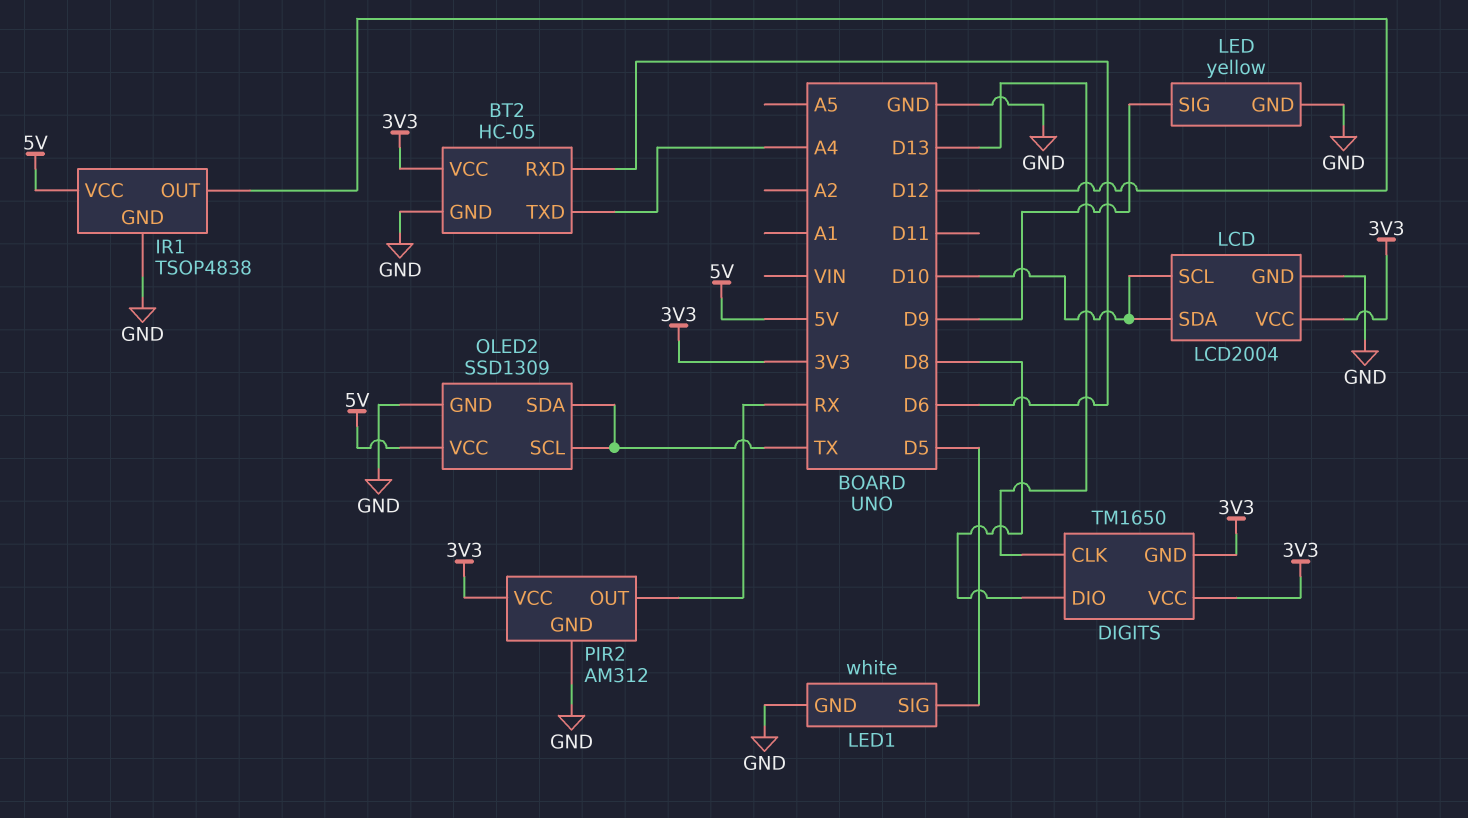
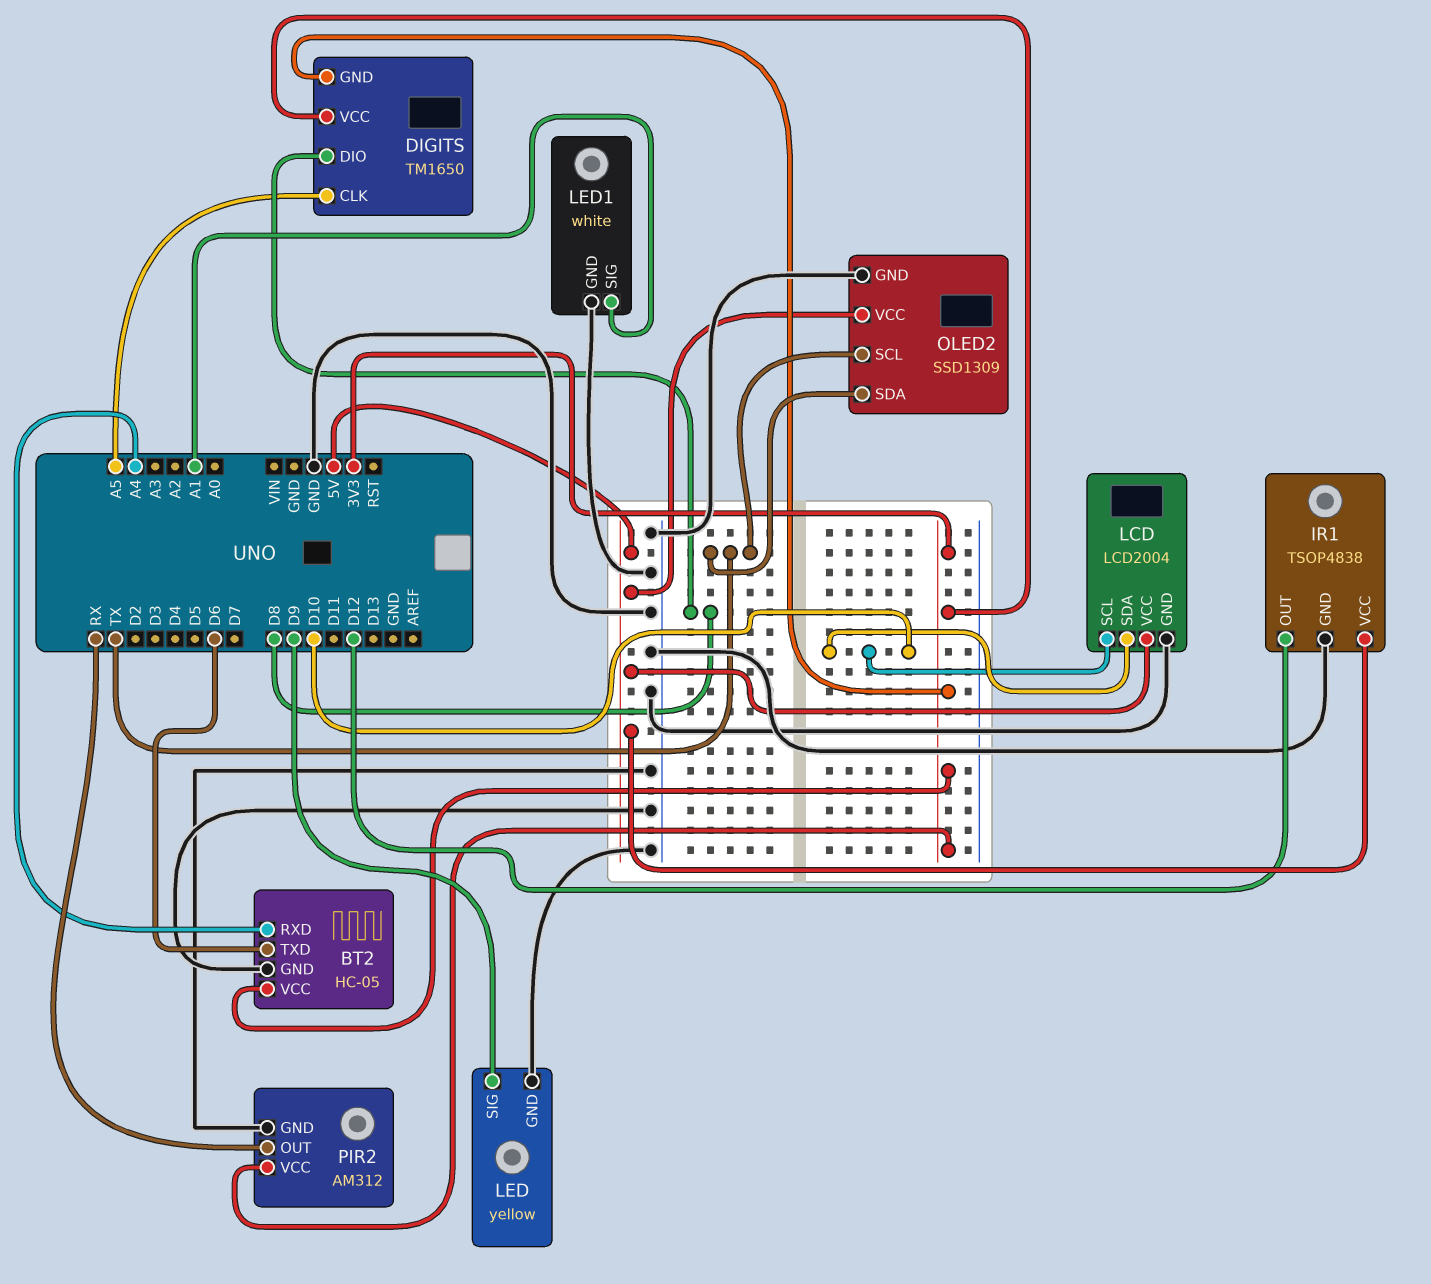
BT2 pin RXD: D6 -> A4
BT2 pin TXD: A4 -> D6
DIGITS pin CLK: D13 -> A5
LCD pin VCC: 3V3 -> 5V
LED1 pin SIG: D5 -> A1

